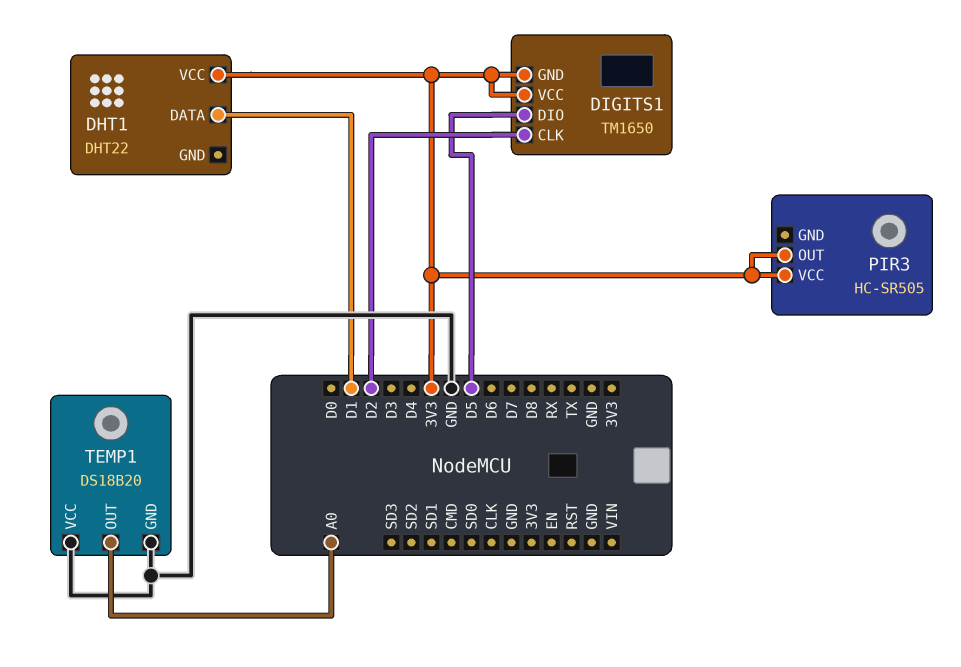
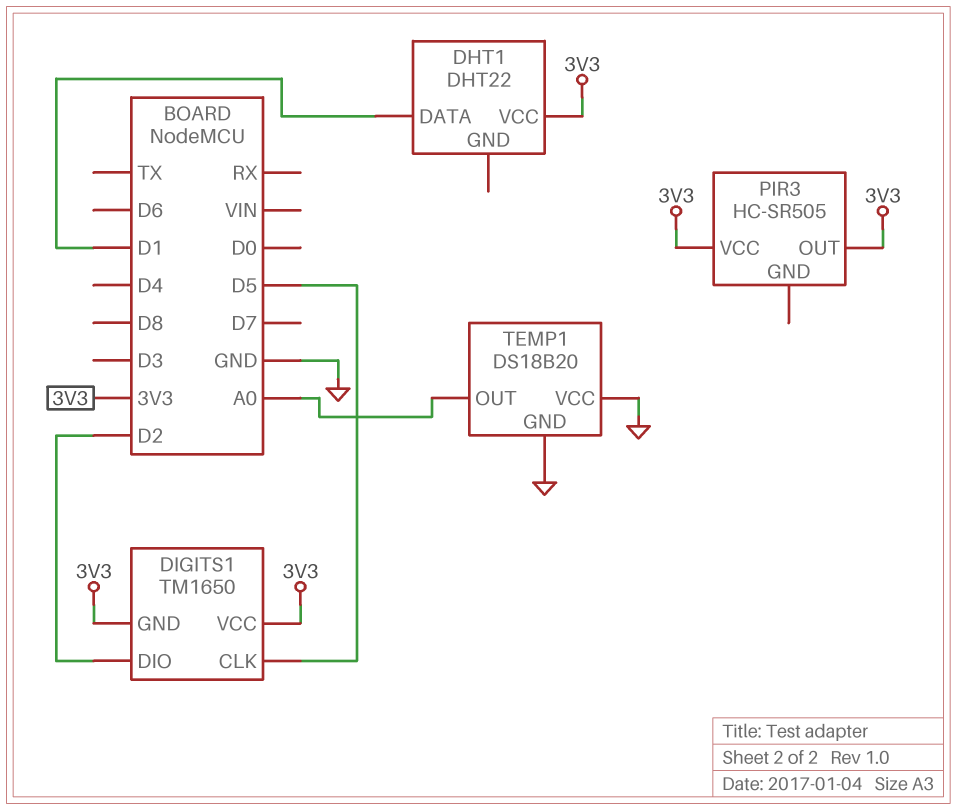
DIGITS1 pin CLK: D2 -> D5
DIGITS1 pin DIO: D5 -> D2

